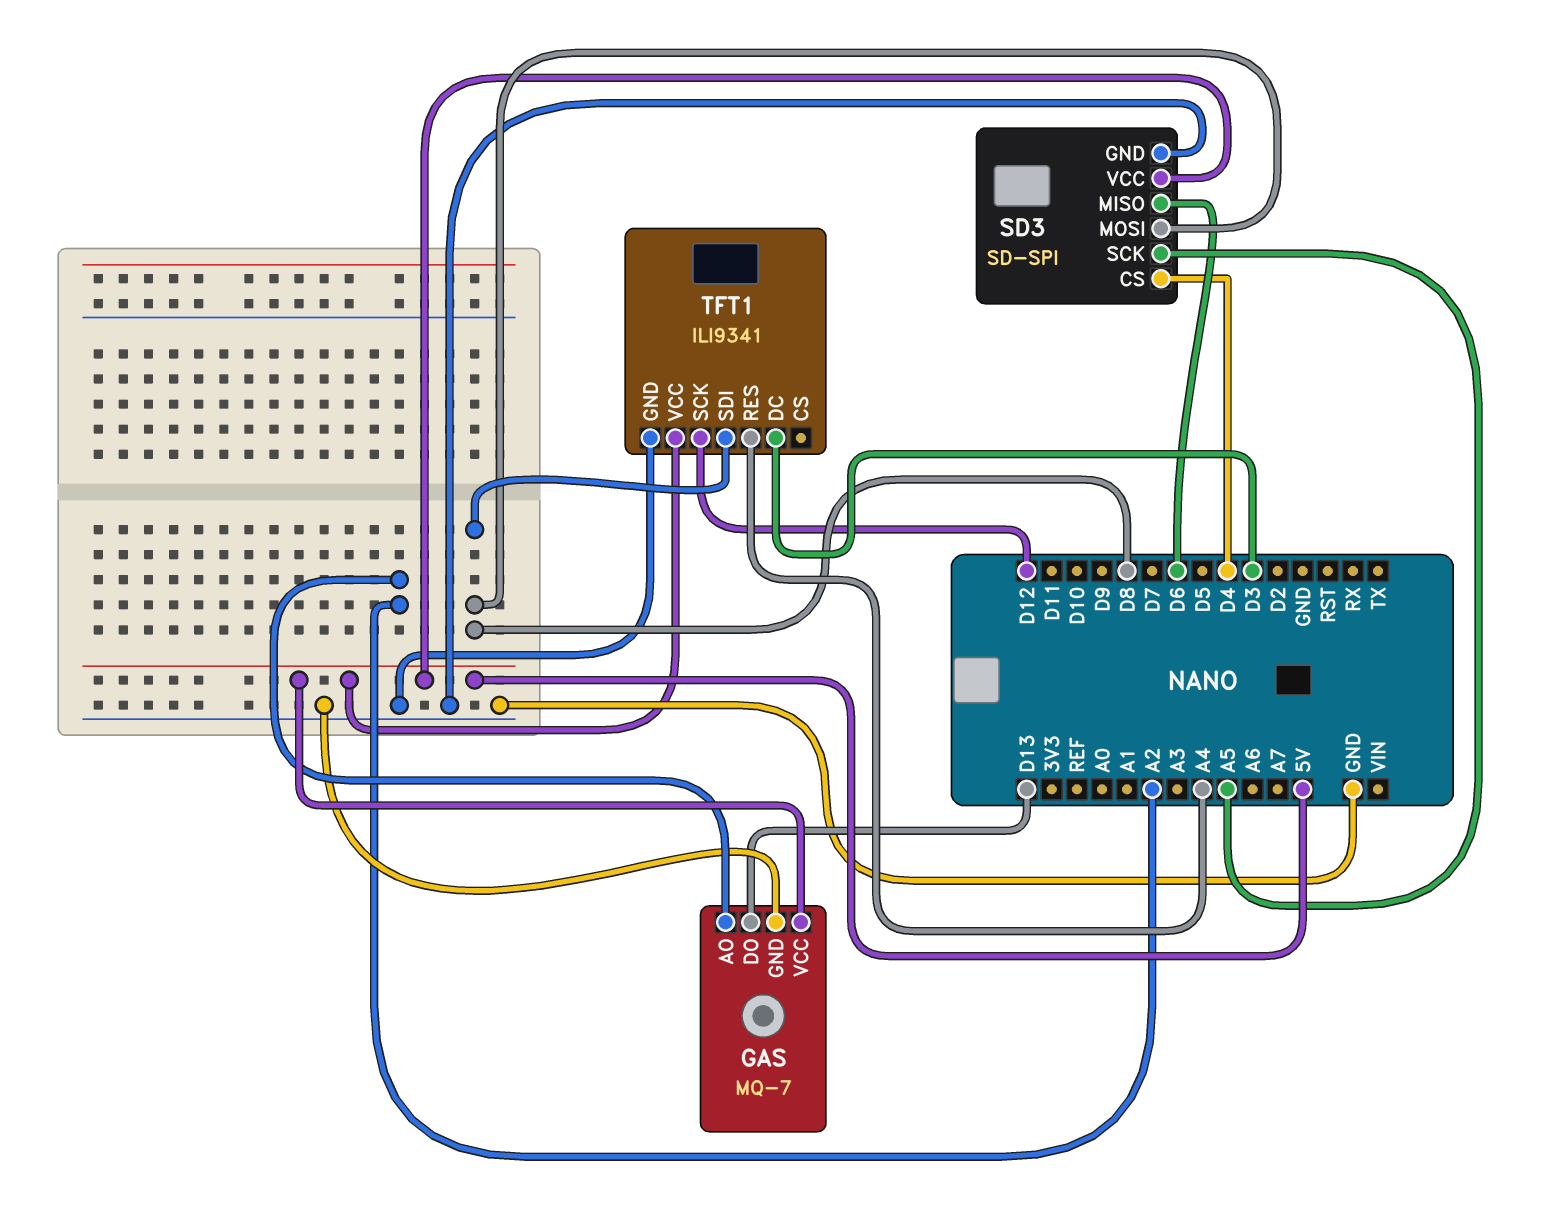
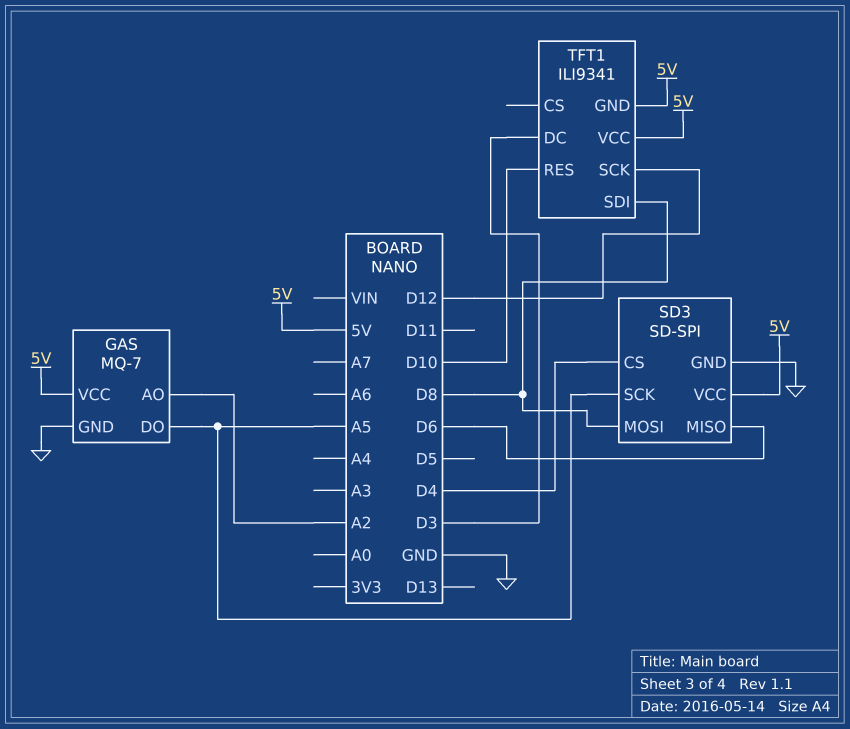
GAS pin DO: D13 -> A5
TFT1 pin GND: GND -> 5V
TFT1 pin RES: A4 -> D10

